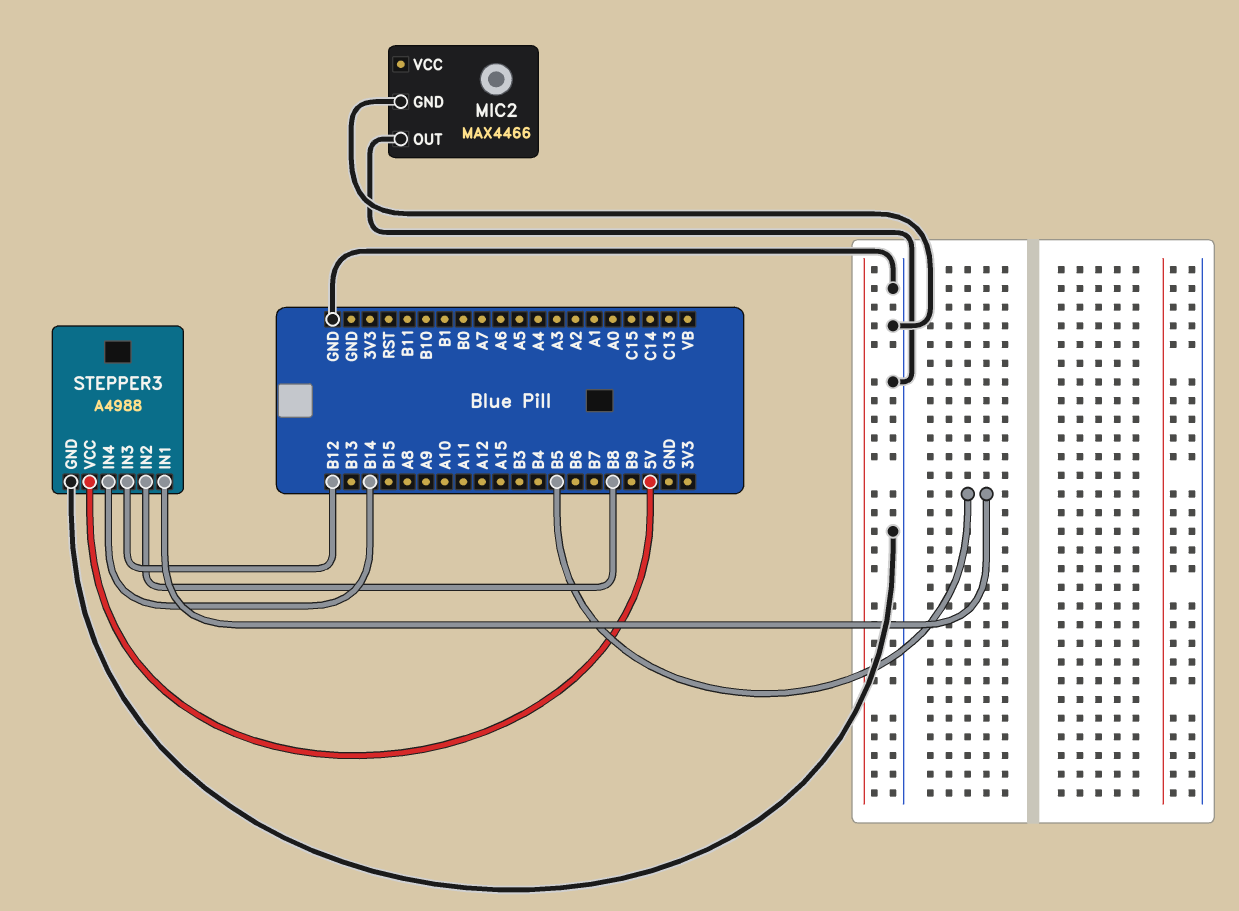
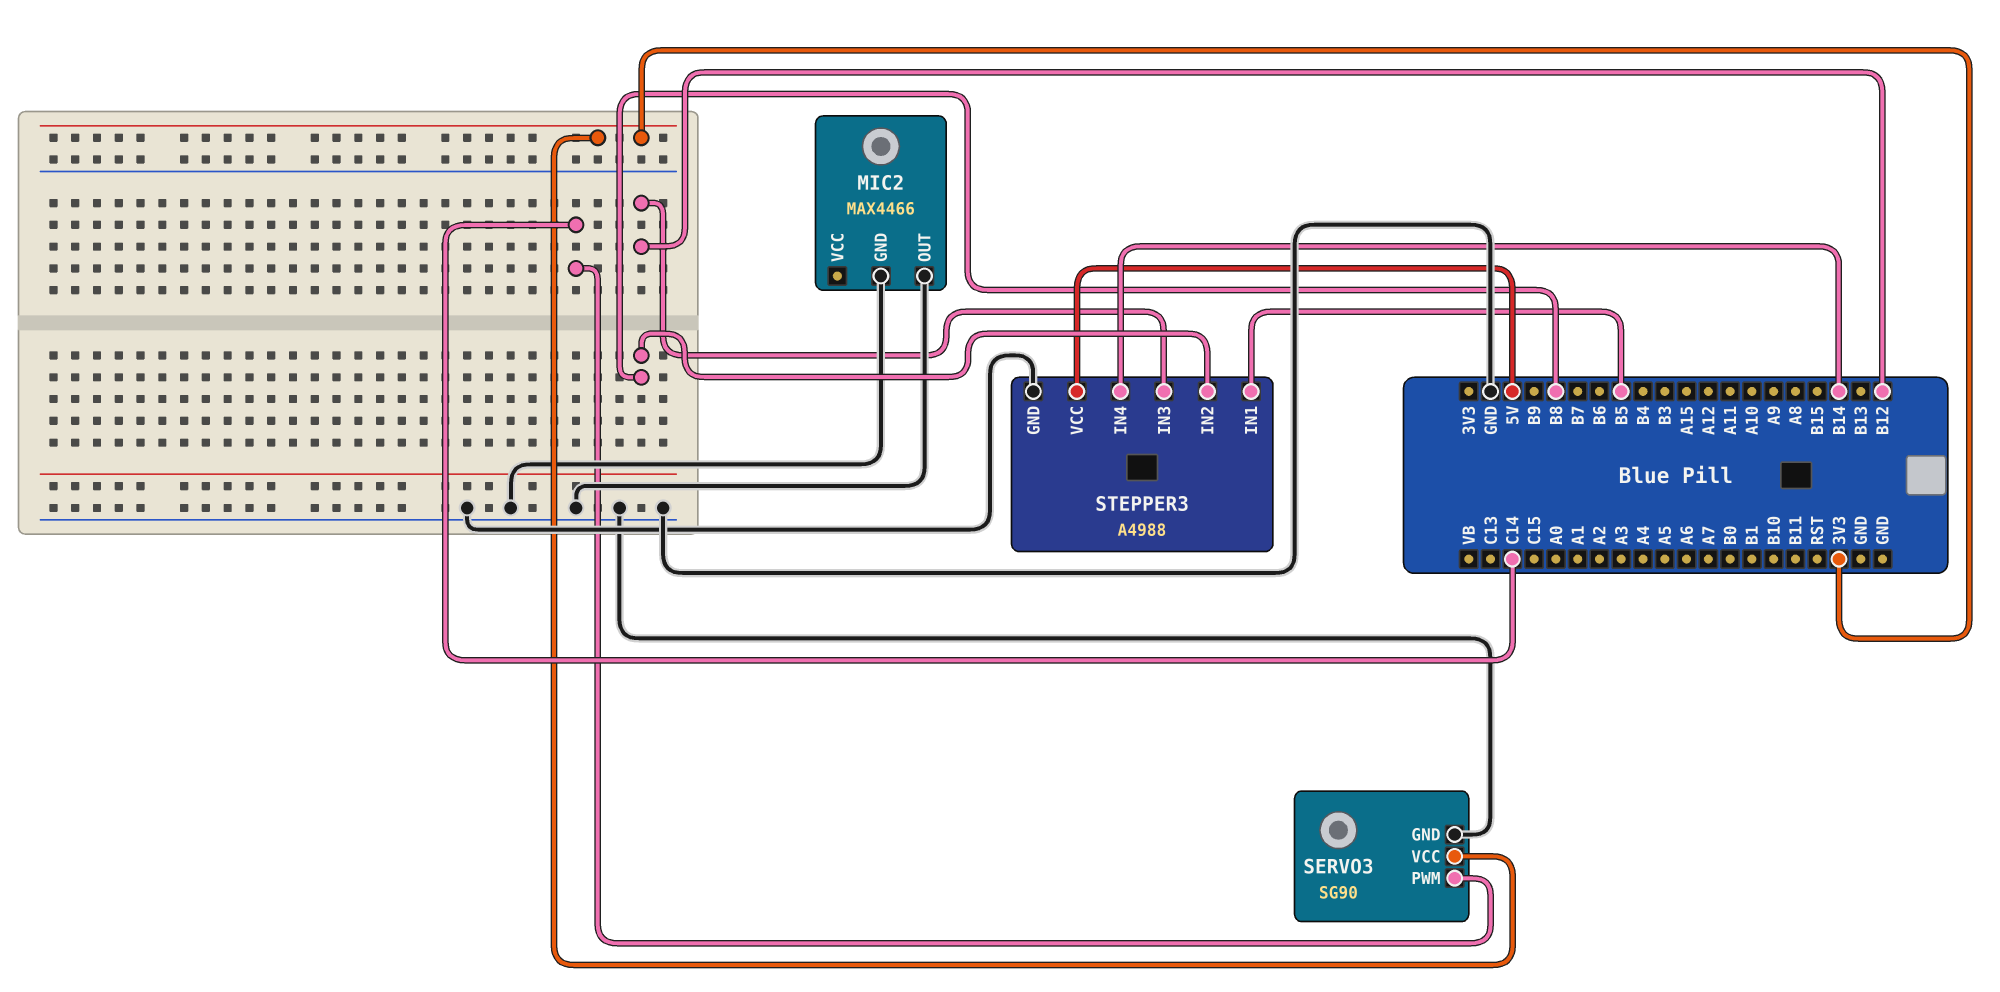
SERVO3: none -> SG90
SERVO3 pin GND: none -> GND
SERVO3 pin PWM: none -> C14
SERVO3 pin VCC: none -> 3V3

